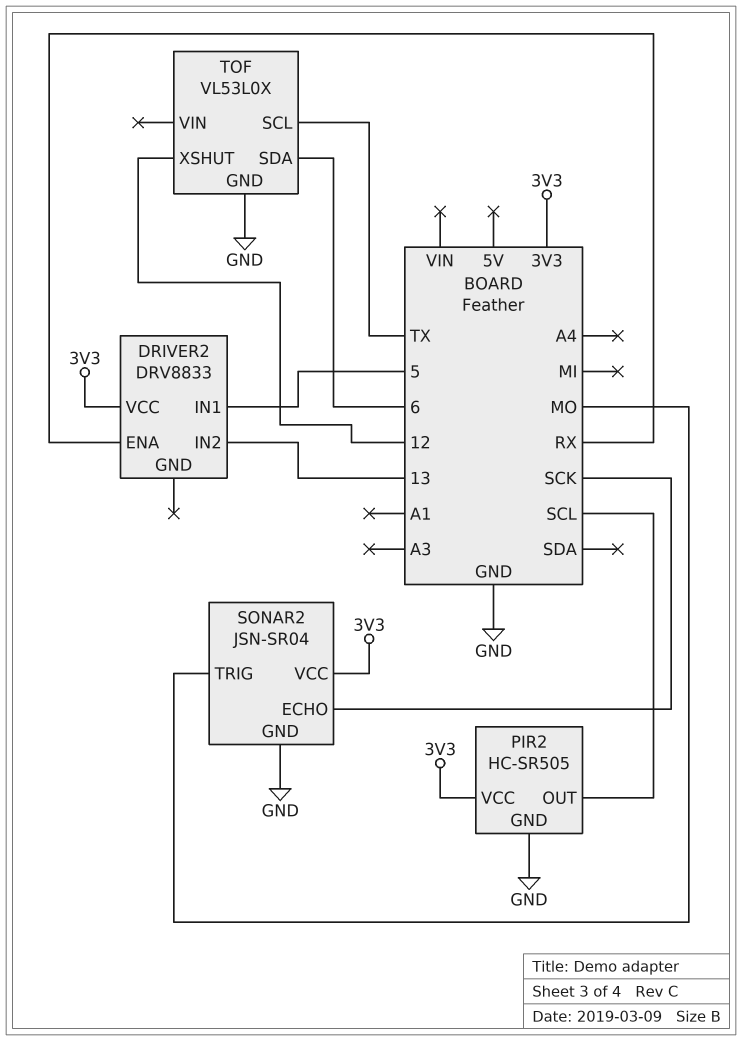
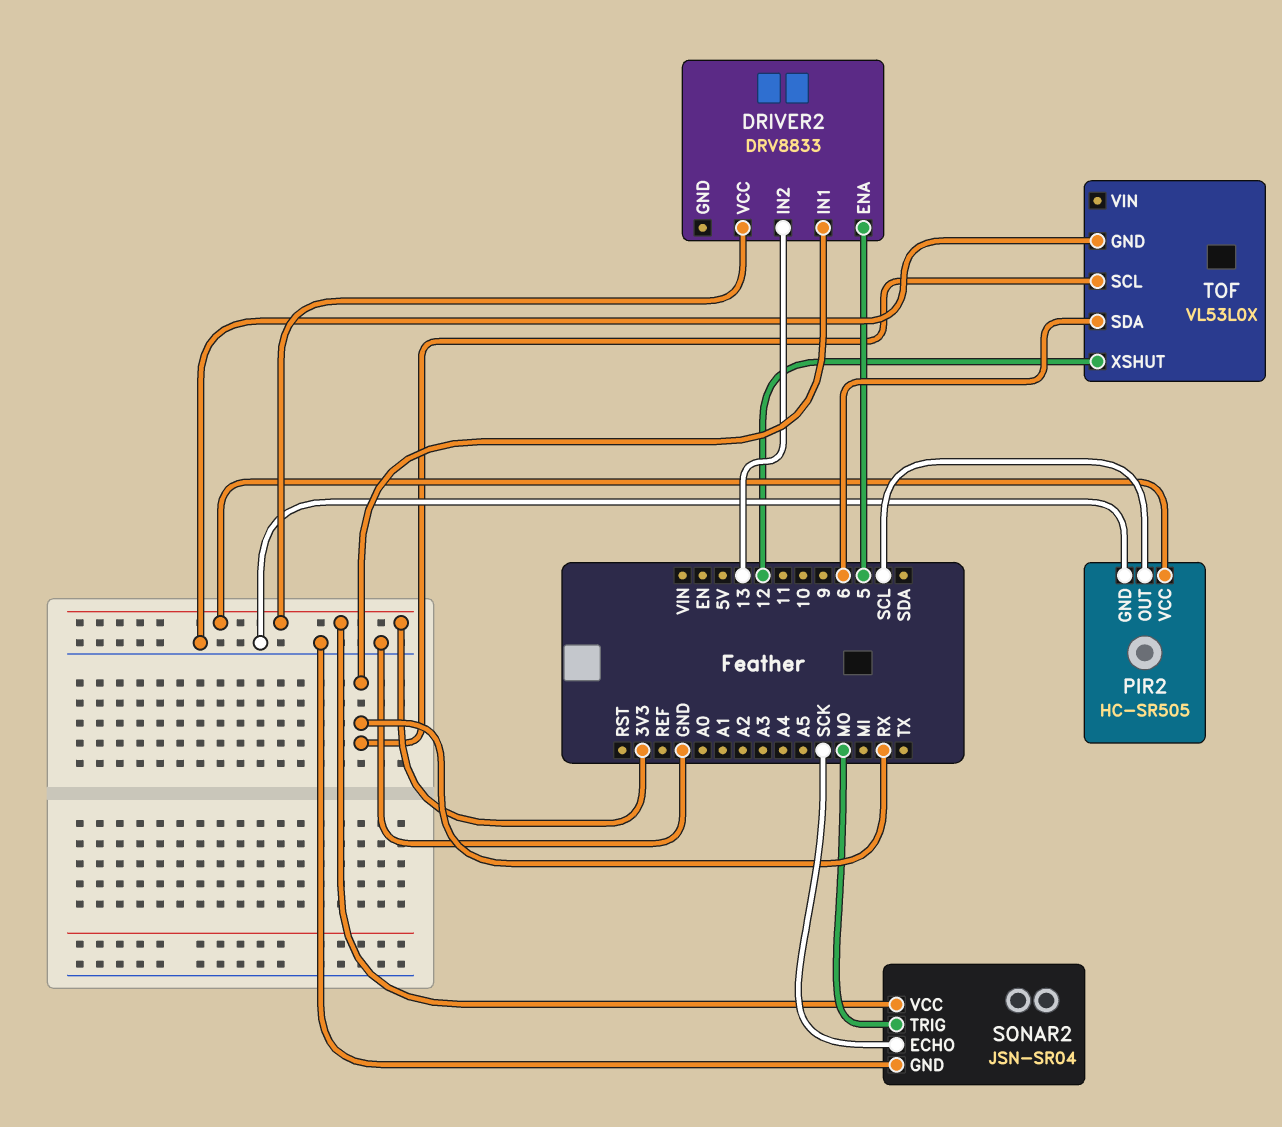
DRIVER2 pin ENA: RX -> 5
DRIVER2 pin IN1: 5 -> RX
TOF pin SCL: TX -> RX

